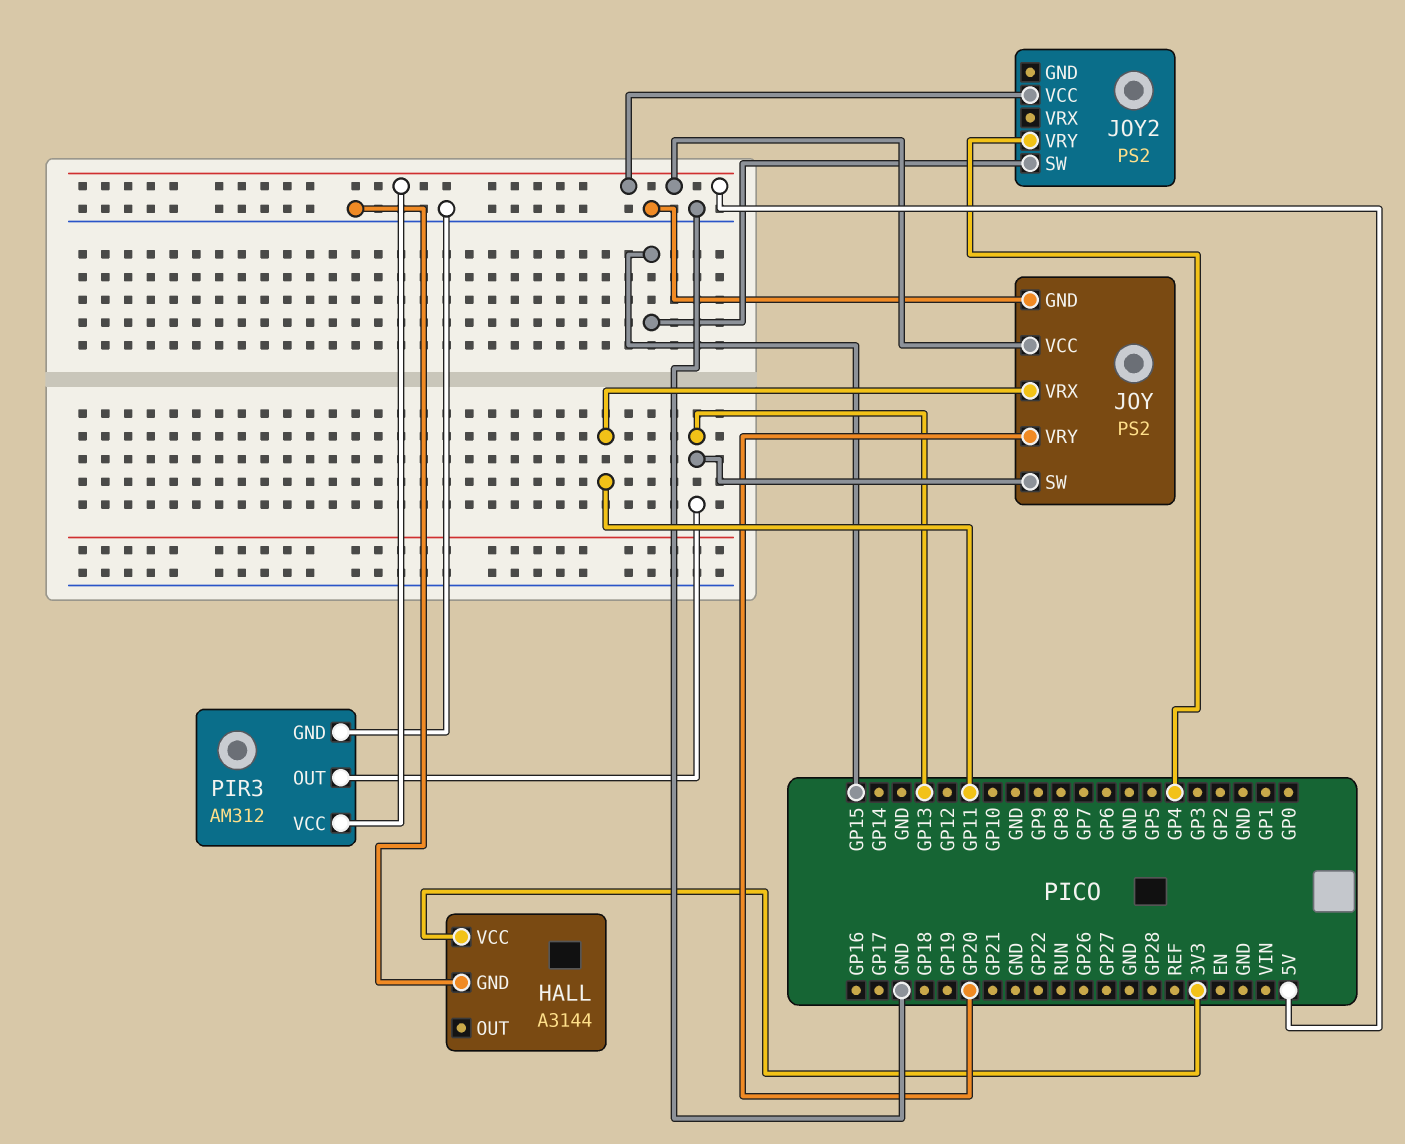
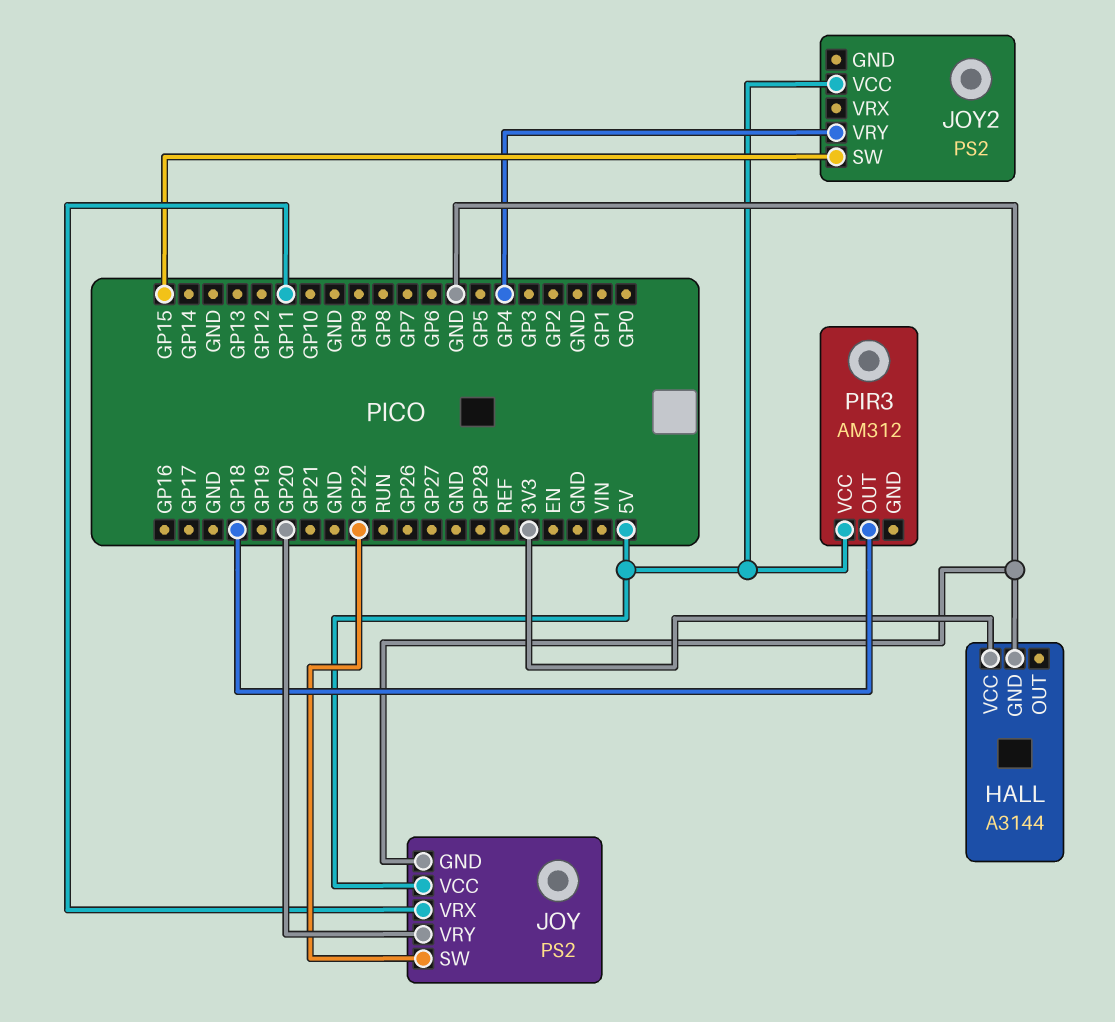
JOY pin SW: GP13 -> GP22
PIR3 pin GND: GND -> none
PIR3 pin OUT: GP13 -> GP18

